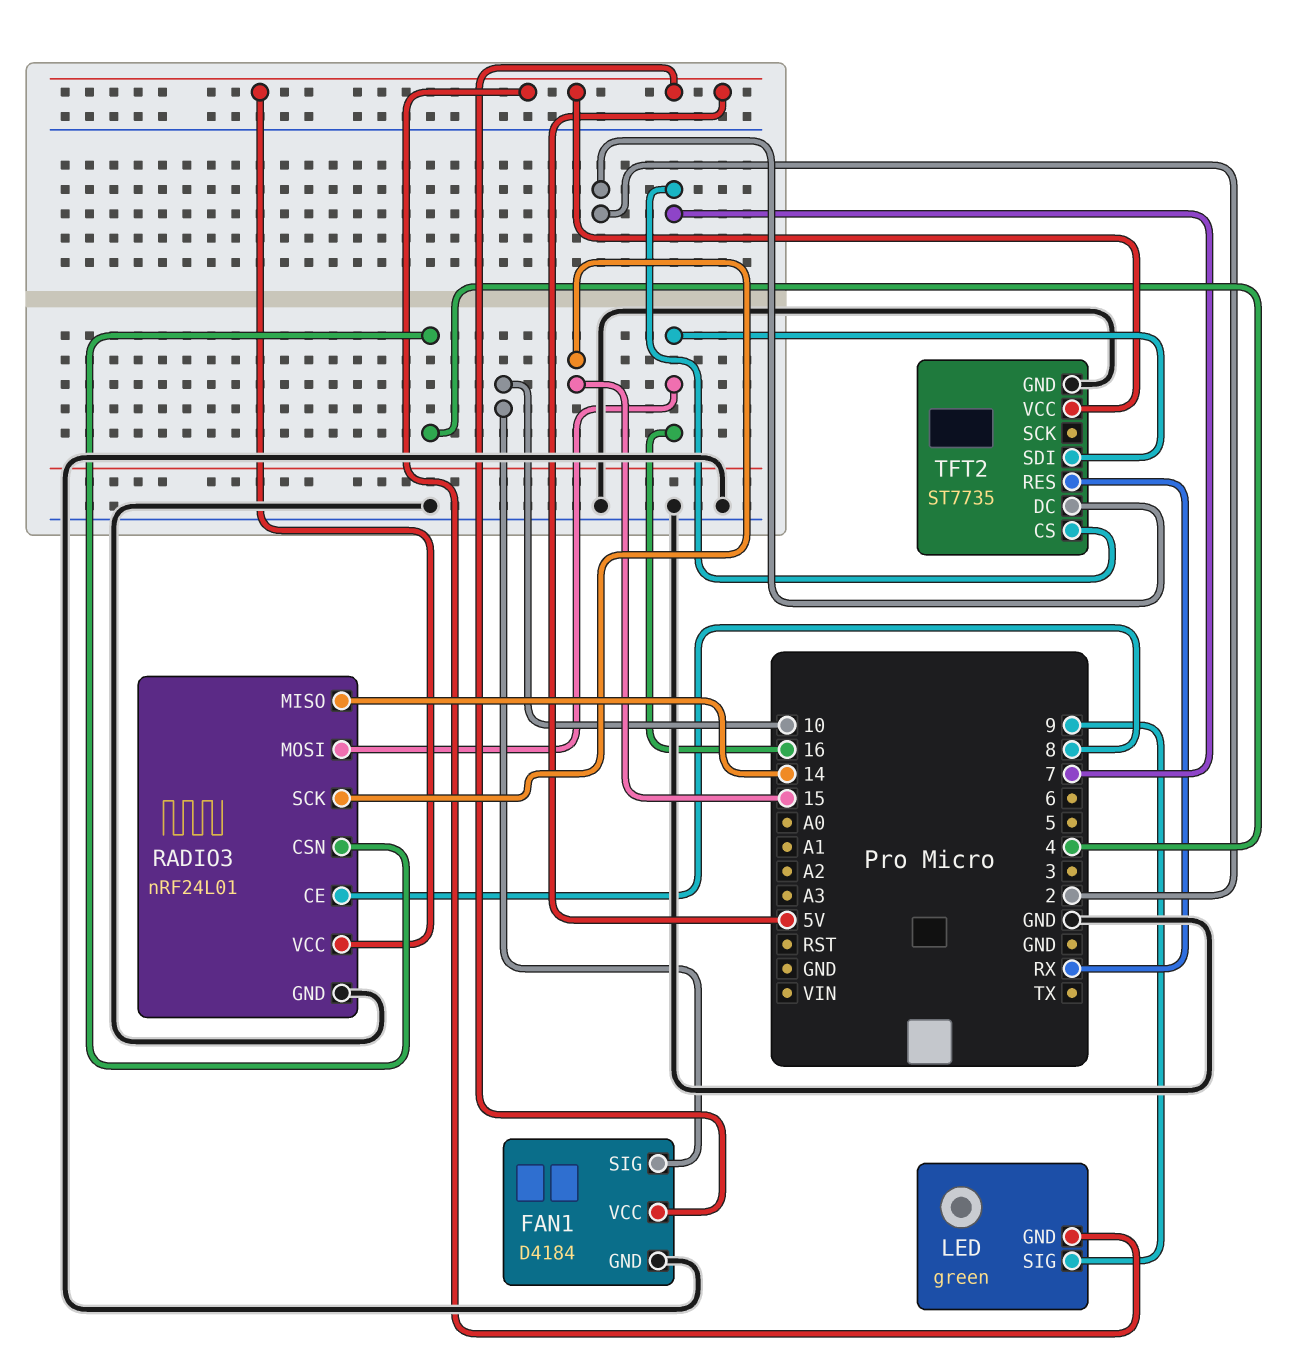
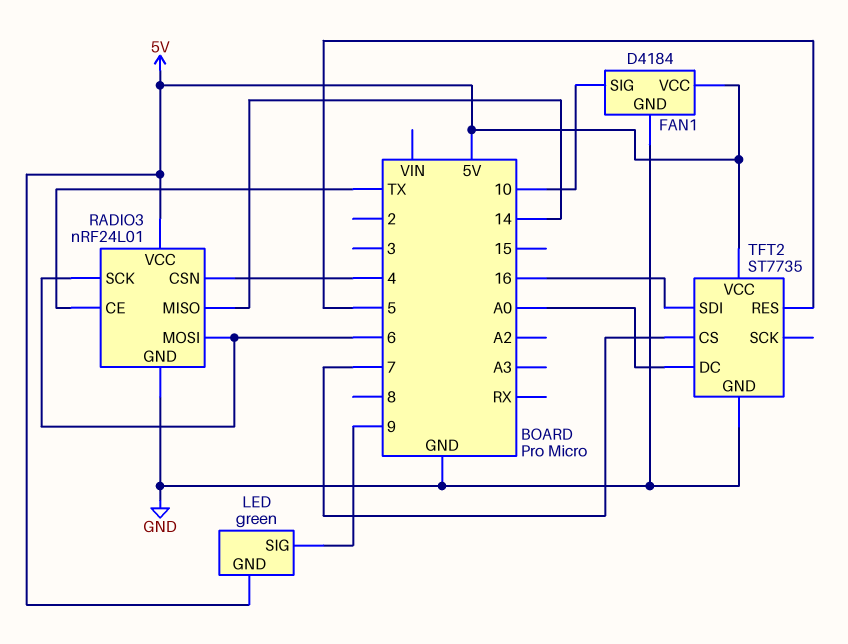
RADIO3 pin CE: 8 -> TX
RADIO3 pin MOSI: 16 -> 6
RADIO3 pin SCK: 15 -> 6
TFT2 pin DC: 2 -> A0
TFT2 pin RES: RX -> 5

